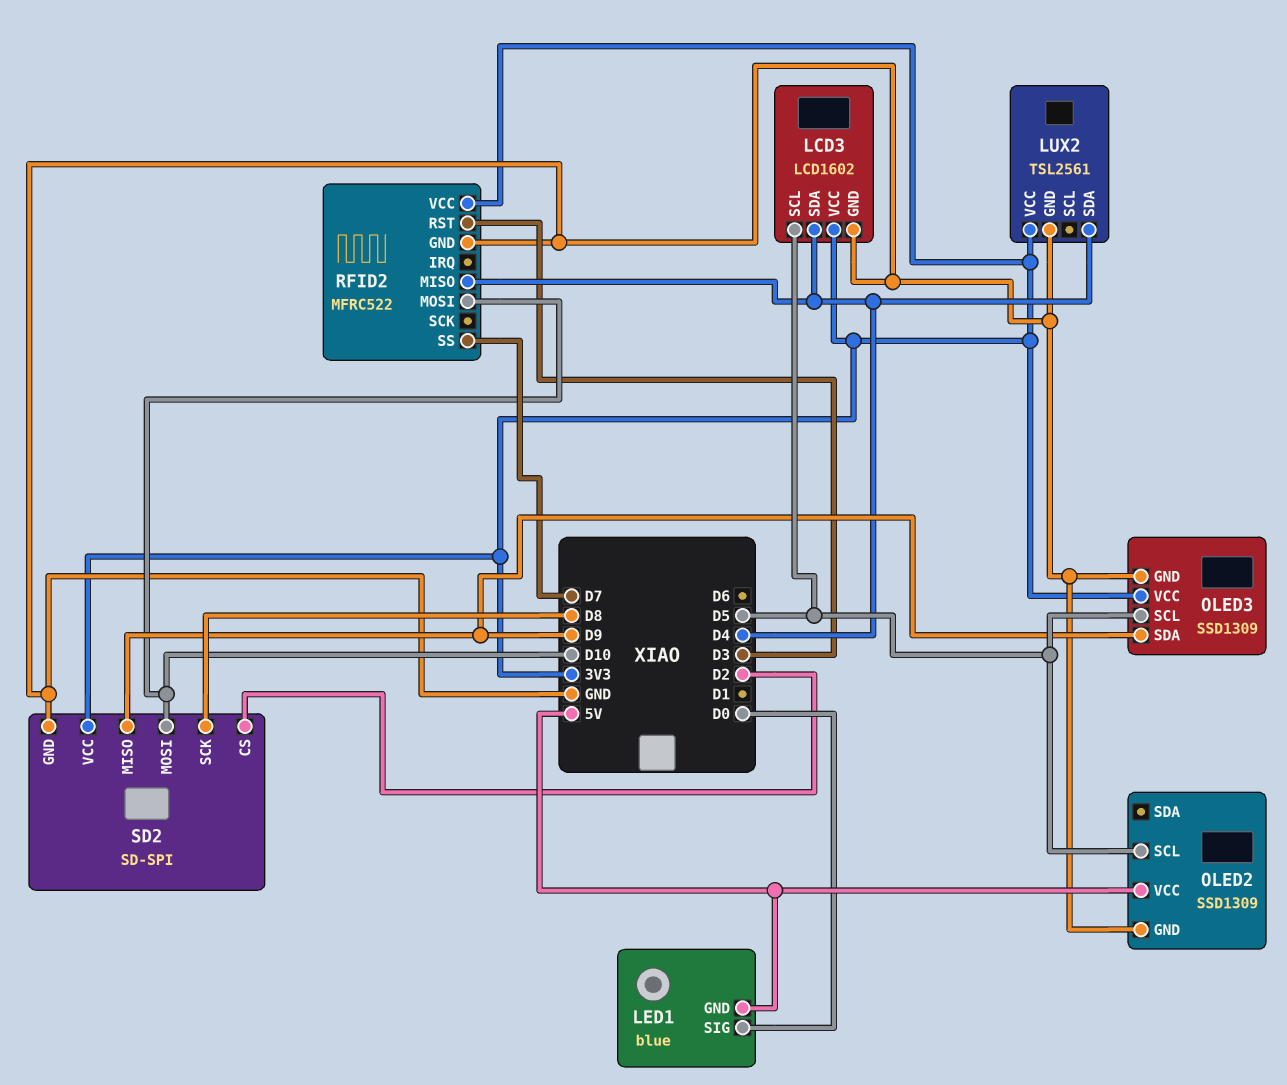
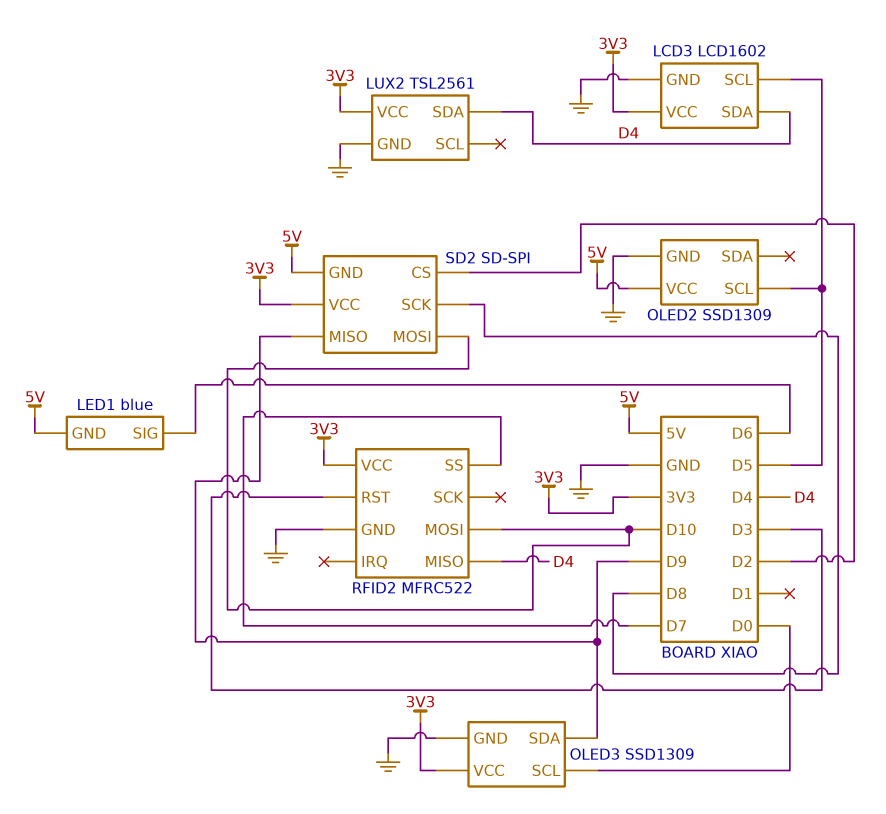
LED1 pin SIG: D0 -> D6
OLED3 pin SCL: D5 -> D0
SD2 pin GND: GND -> 5V

